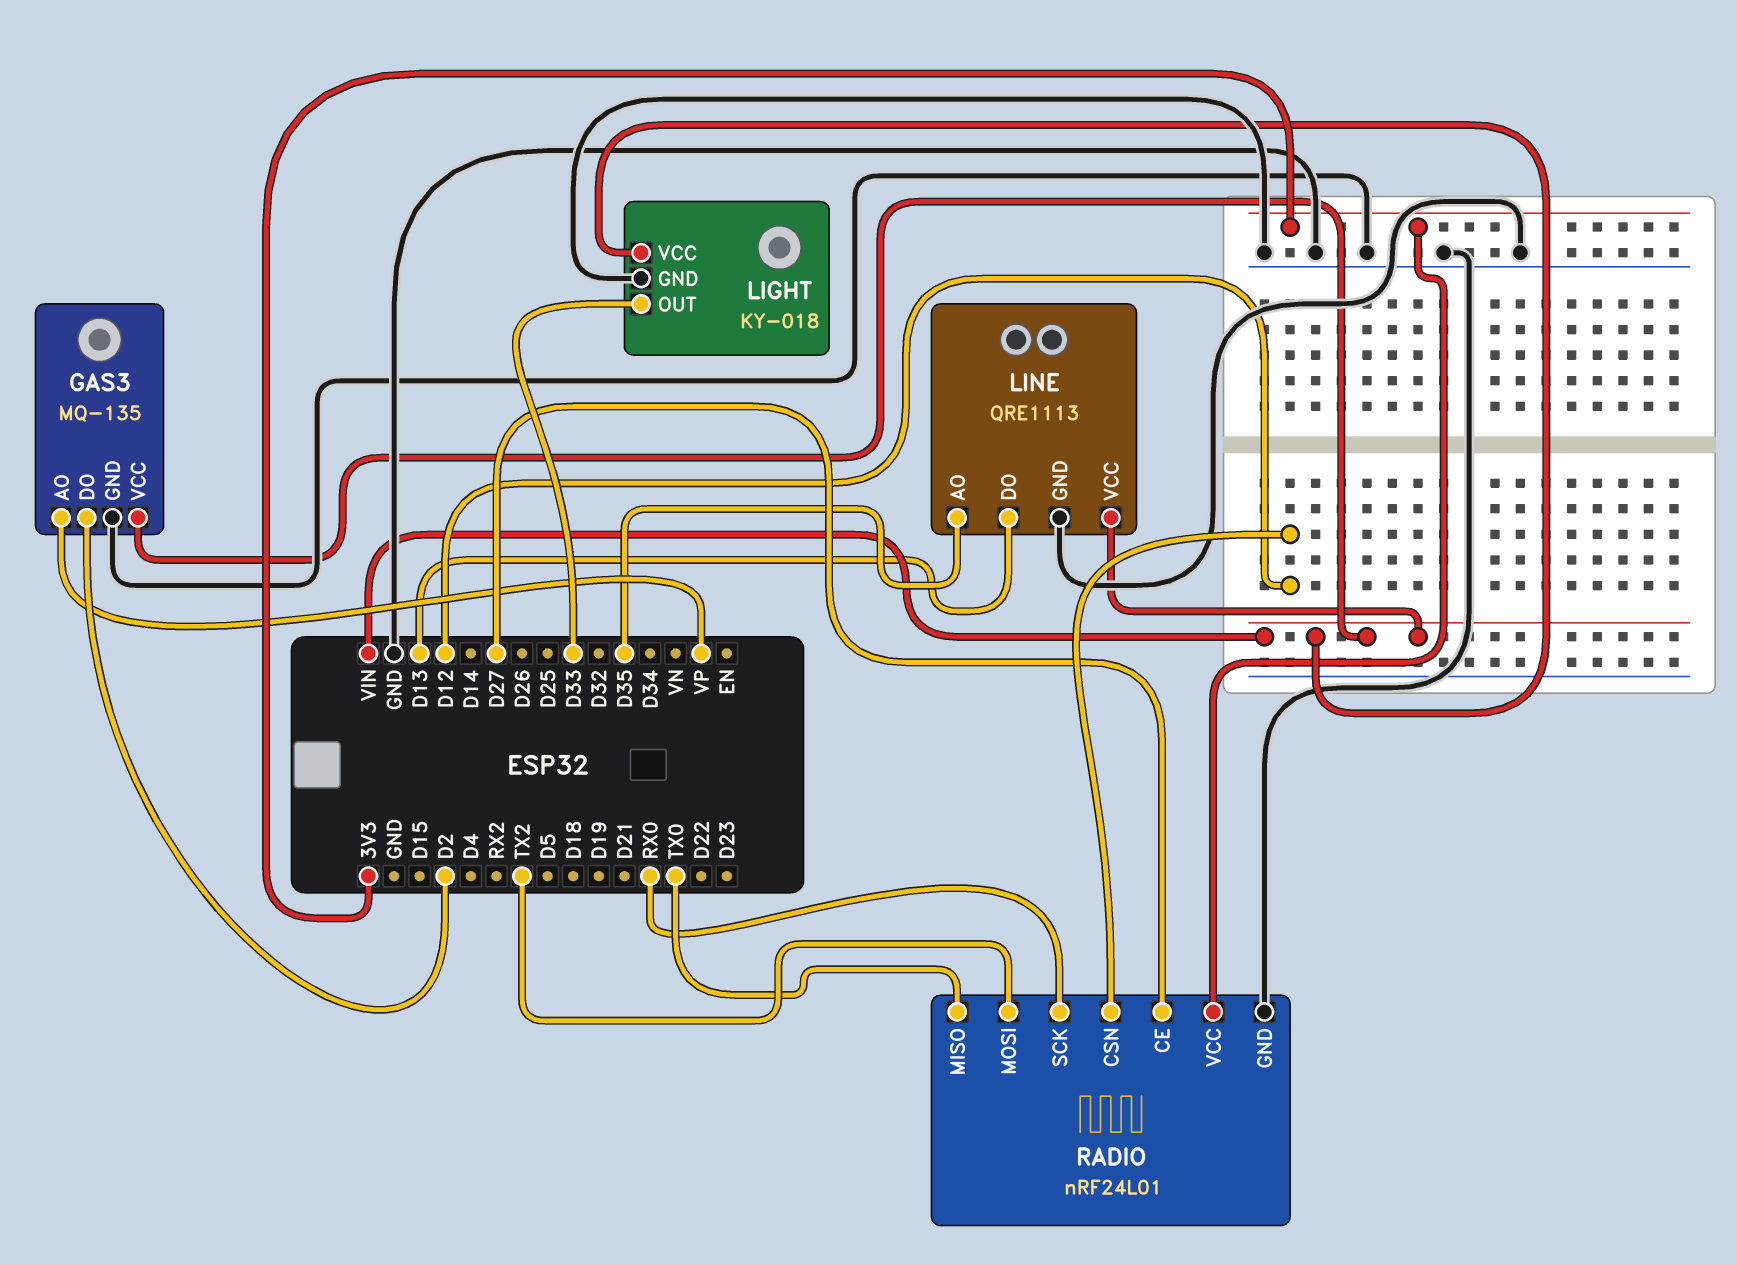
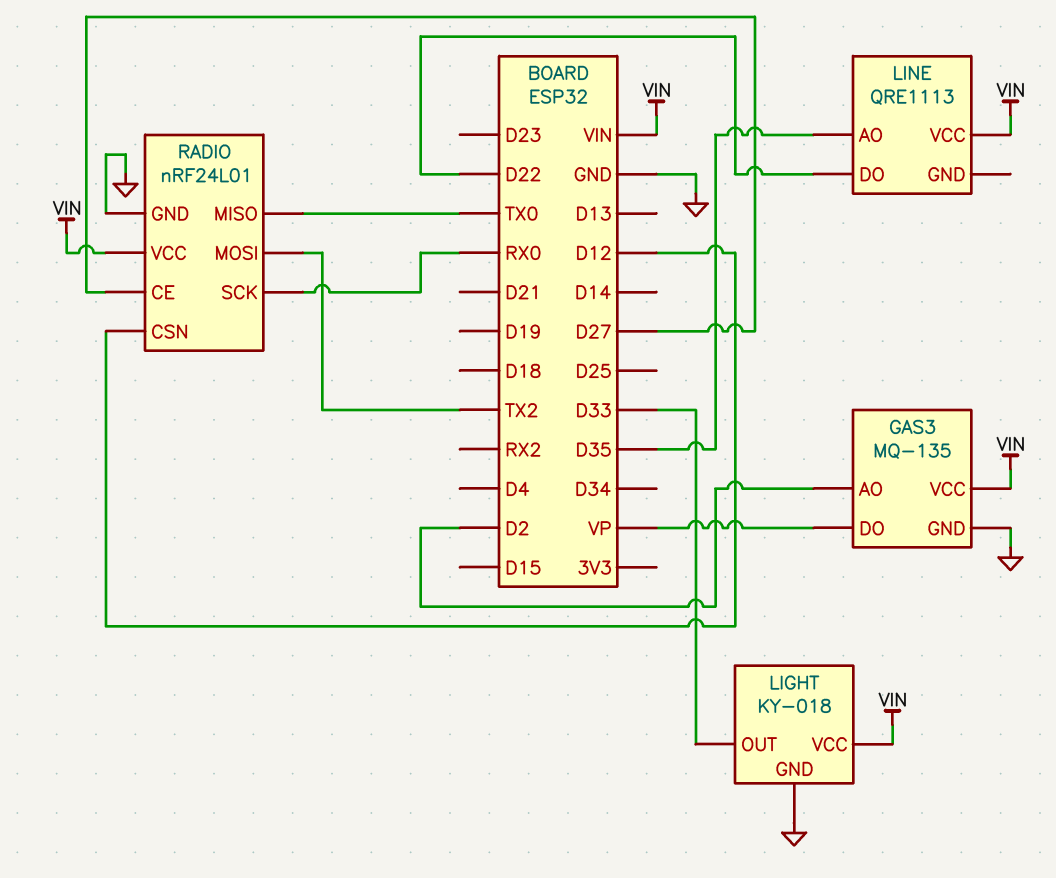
GAS3 pin AO: VP -> D2
GAS3 pin DO: D2 -> VP
LINE pin DO: D13 -> D22
LINE pin GND: GND -> none
RADIO pin VCC: 3V3 -> VIN

